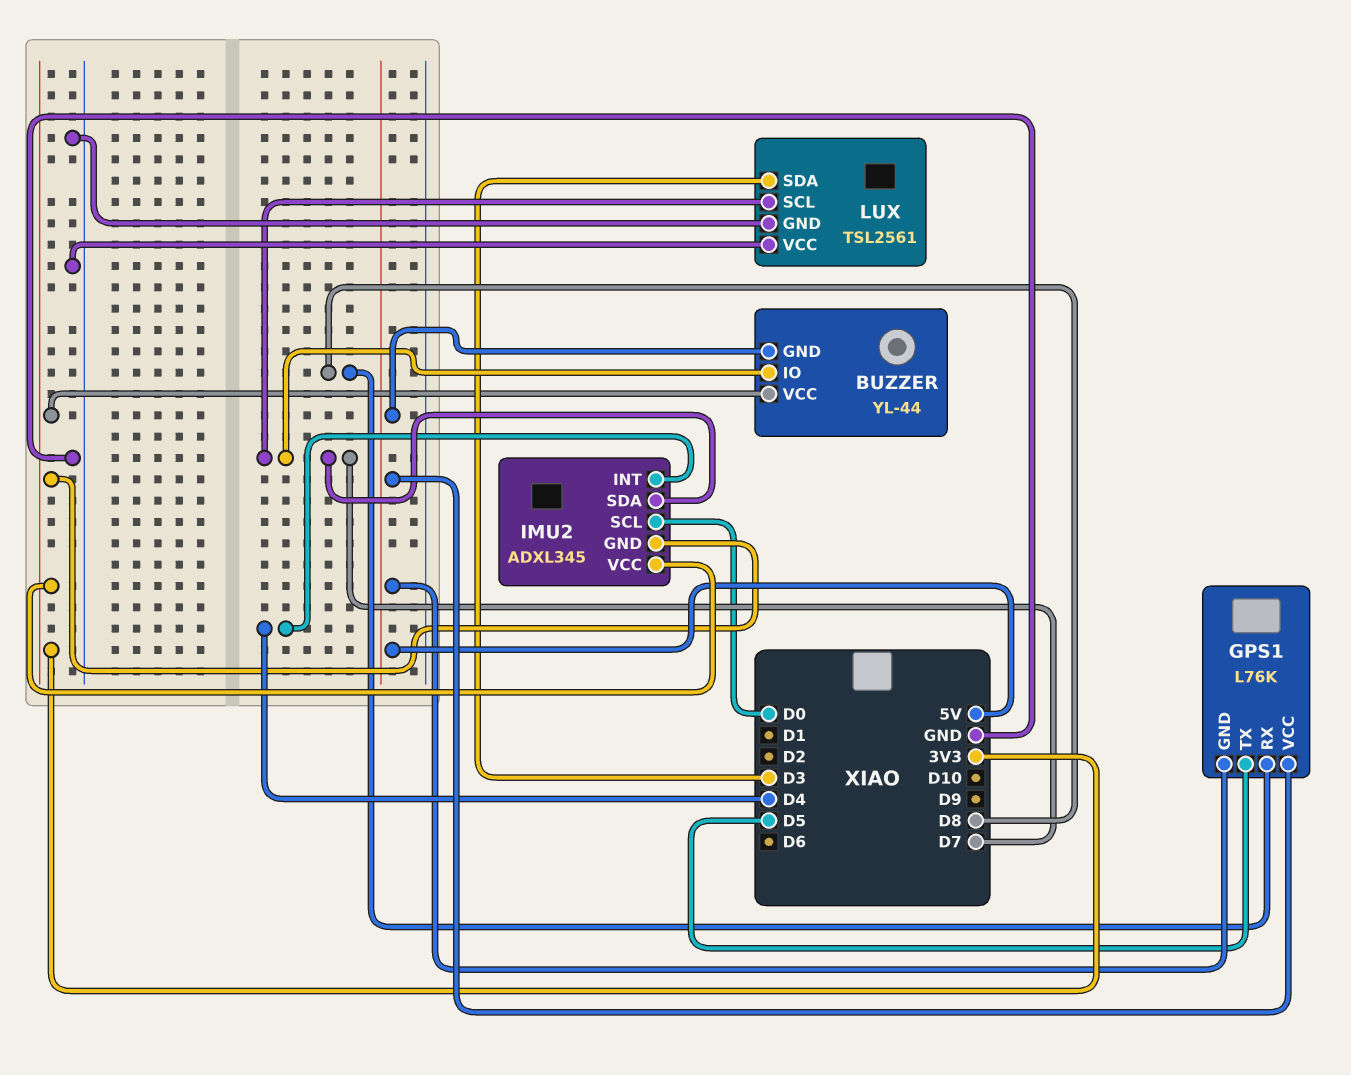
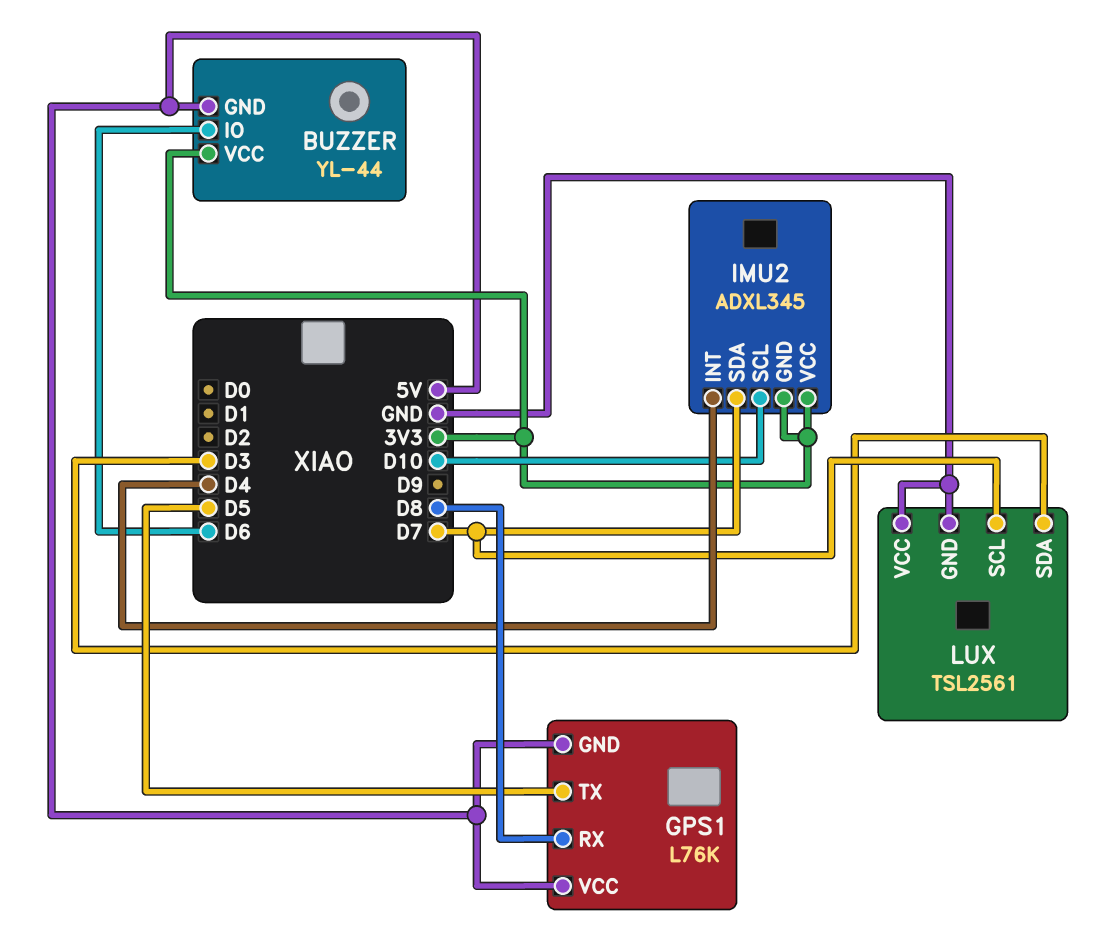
BUZZER pin IO: D7 -> D6
IMU2 pin SCL: D0 -> D10

